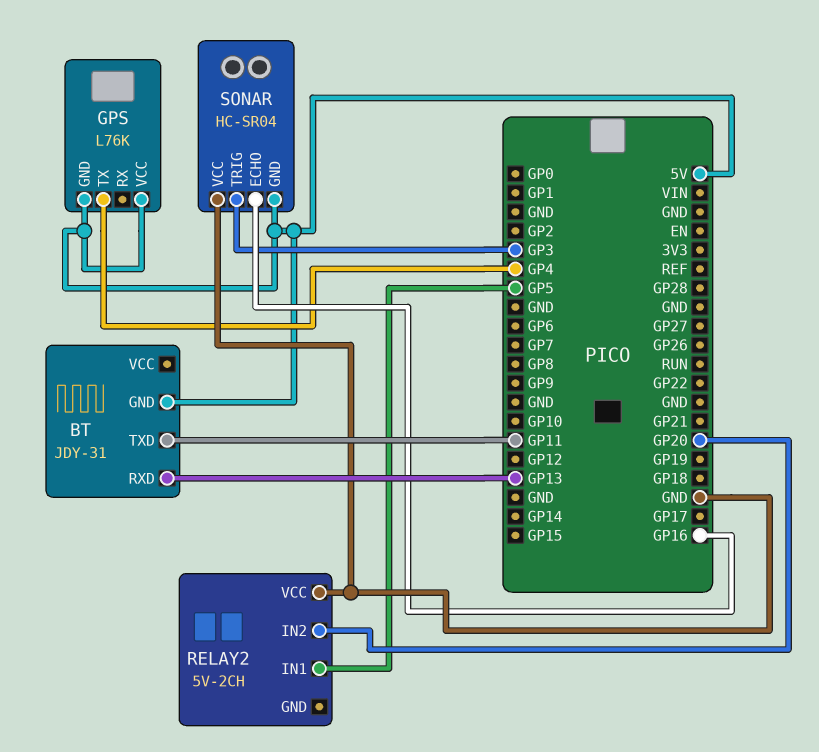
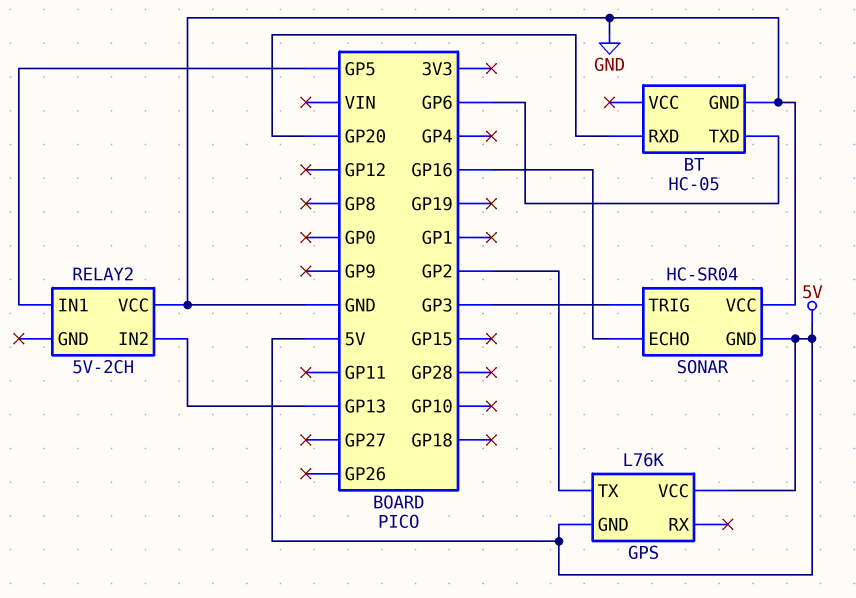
BT: JDY-31 -> HC-05
BT pin GND: 5V -> GND
BT pin RXD: GP13 -> GP20
BT pin TXD: GP11 -> GP6
GPS pin TX: GP4 -> GP2
RELAY2 pin IN2: GP20 -> GP13

